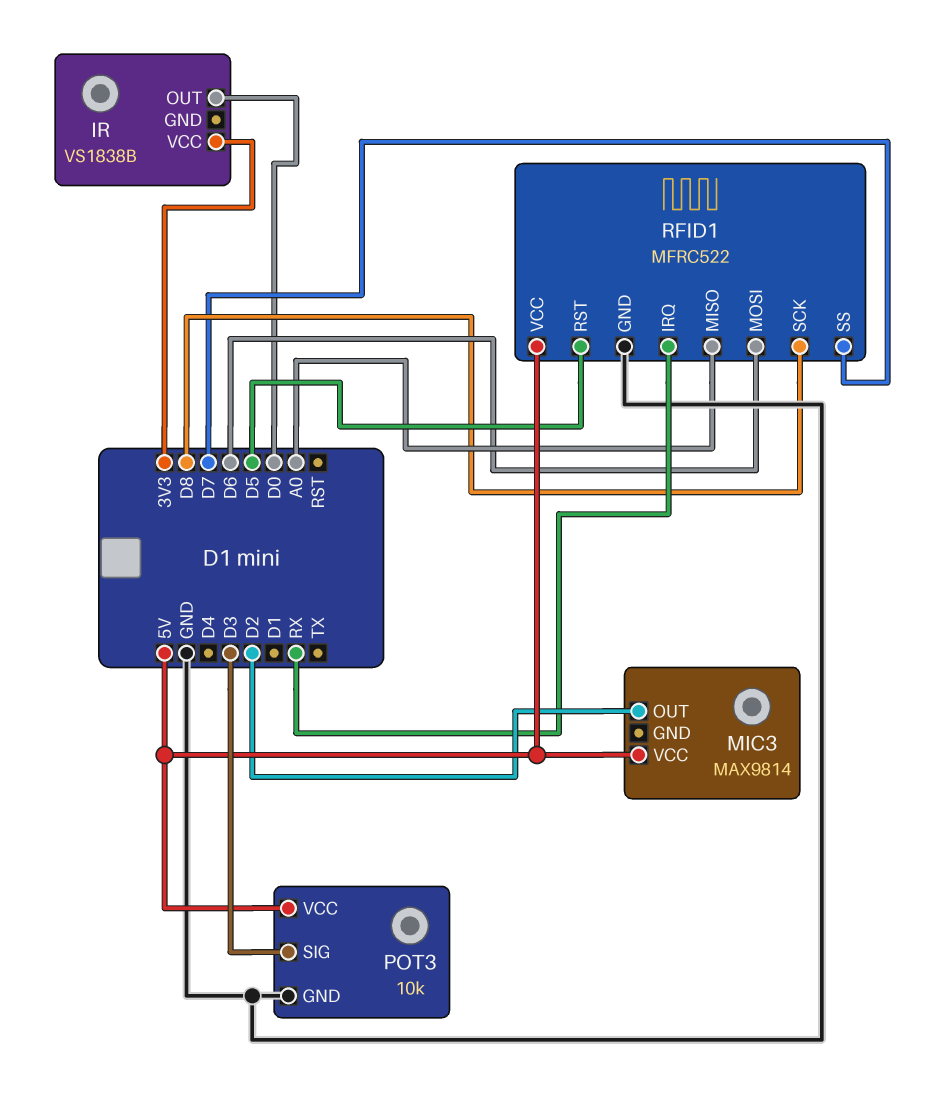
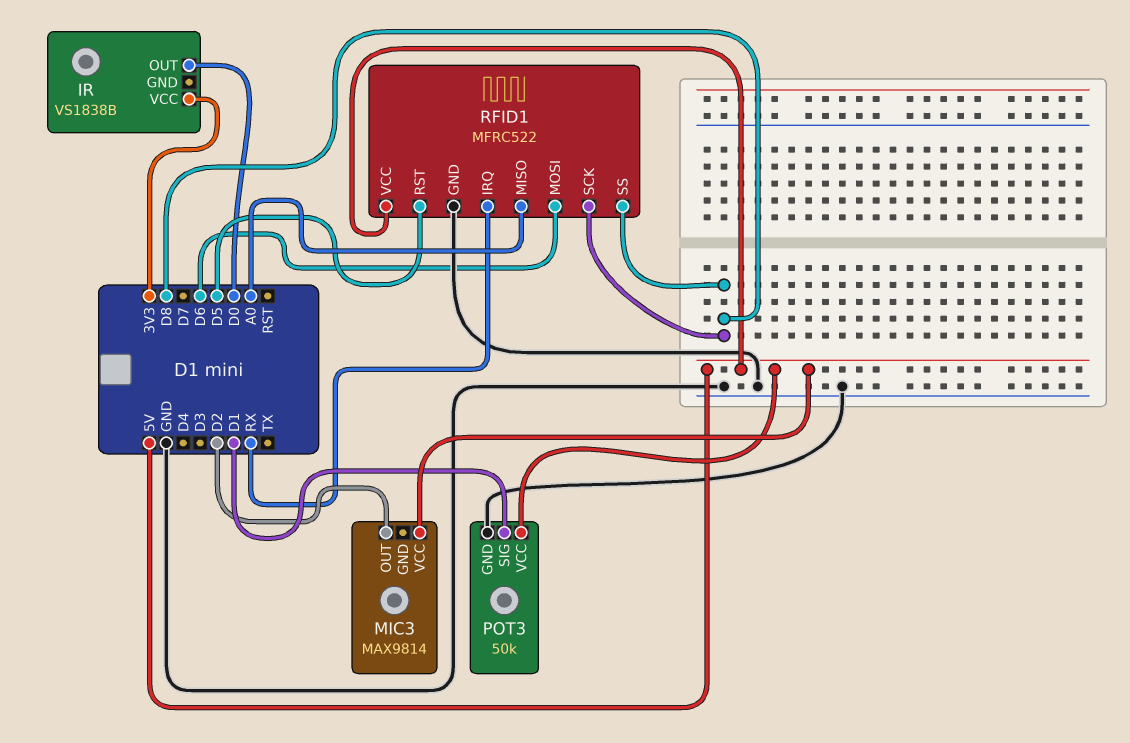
POT3: 10k -> 50k
POT3 pin SIG: D3 -> D1
RFID1 pin SS: D7 -> D8

